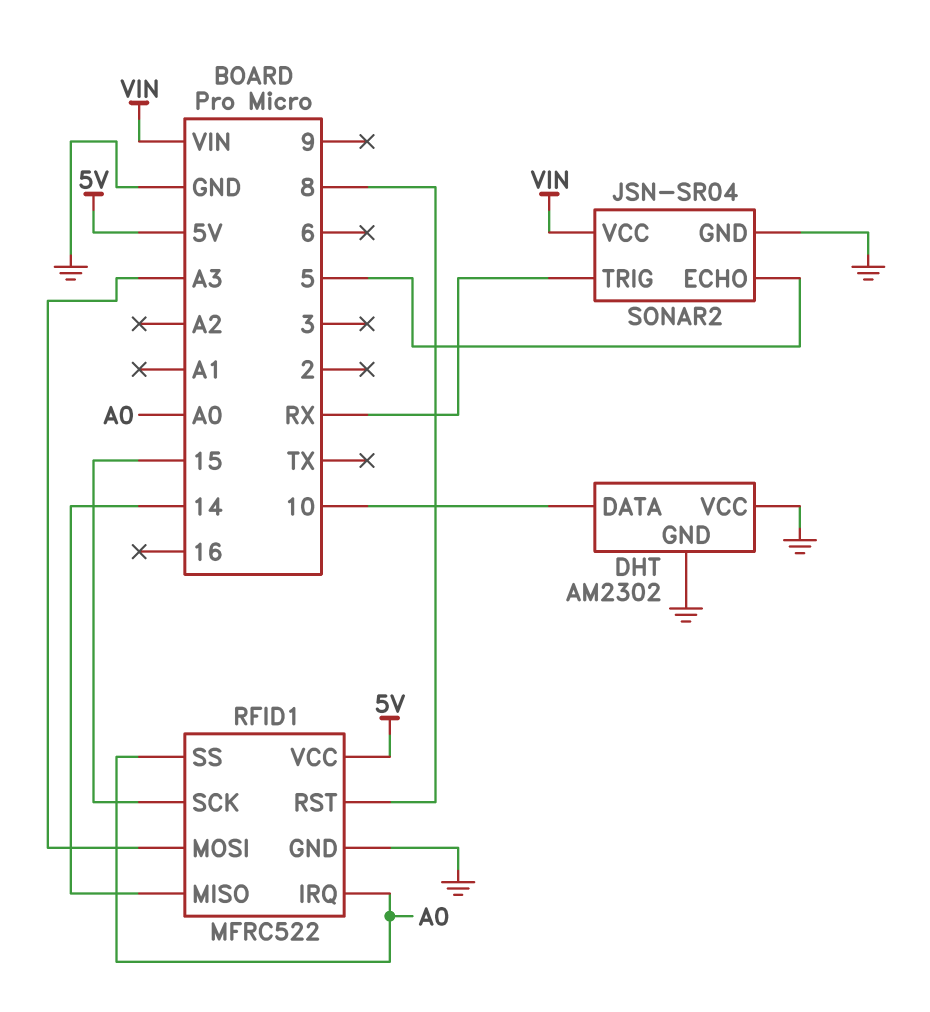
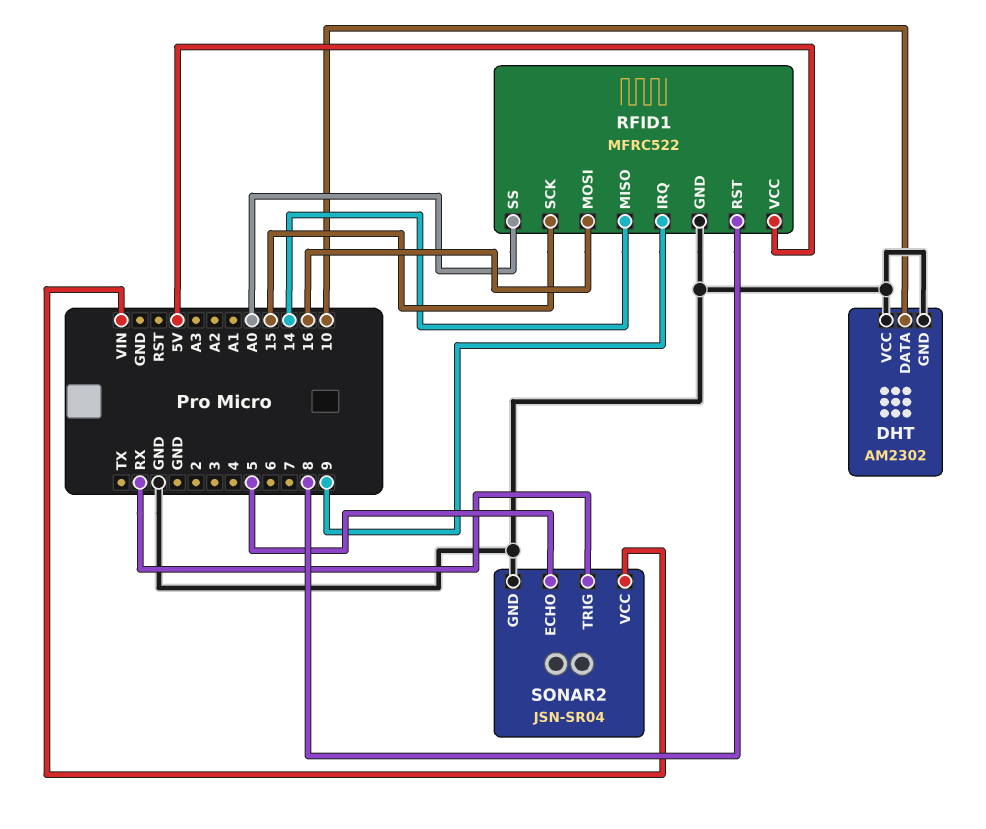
RFID1 pin IRQ: A0 -> 9
RFID1 pin MOSI: A3 -> 16

